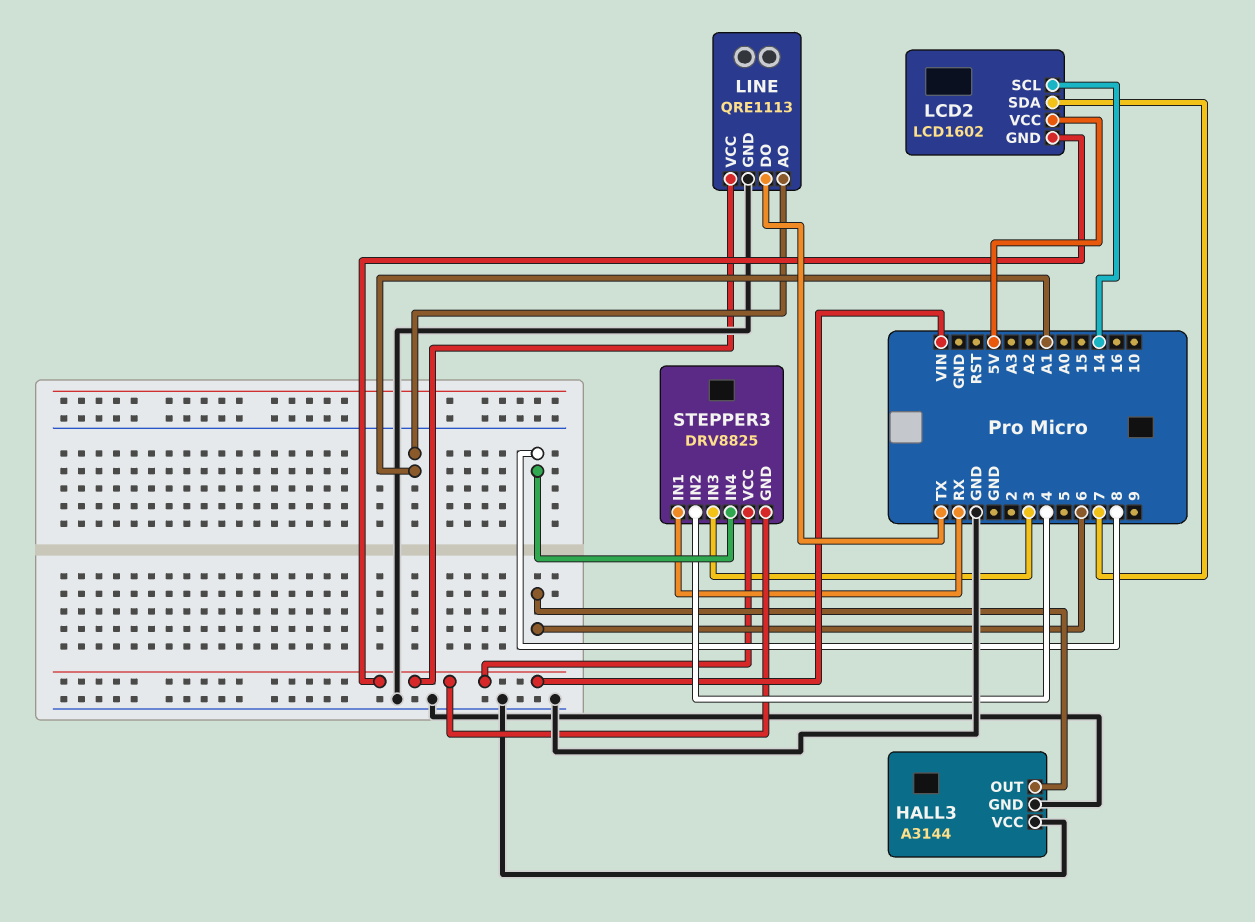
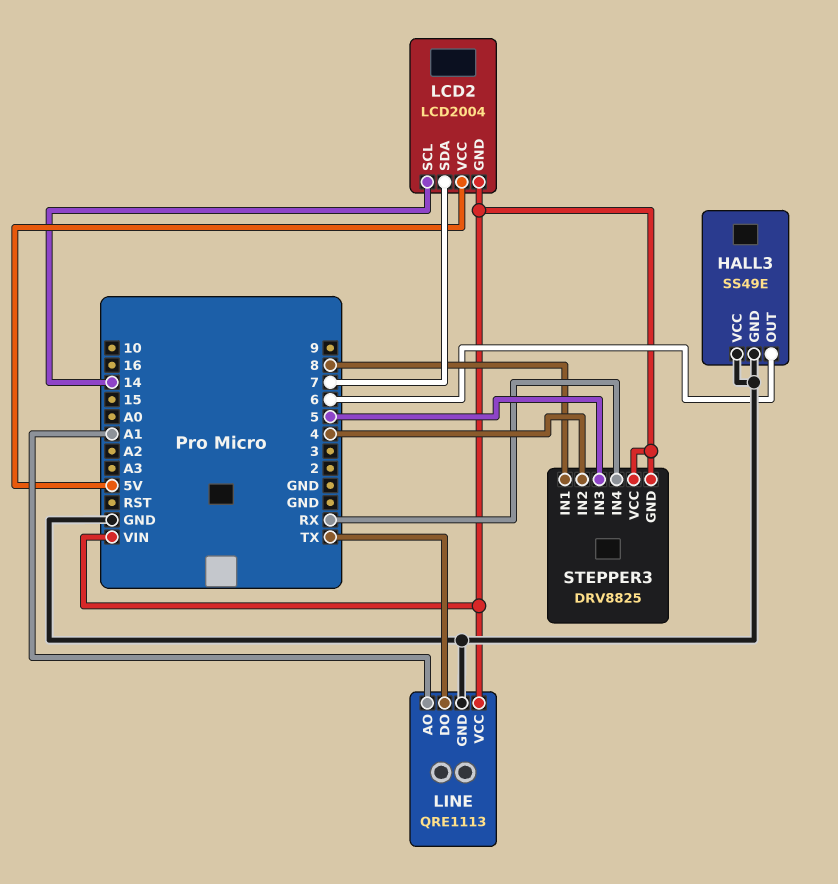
HALL3: A3144 -> SS49E
LCD2: LCD1602 -> LCD2004
STEPPER3 pin IN1: RX -> 8
STEPPER3 pin IN3: 3 -> 5
STEPPER3 pin IN4: 8 -> RX

